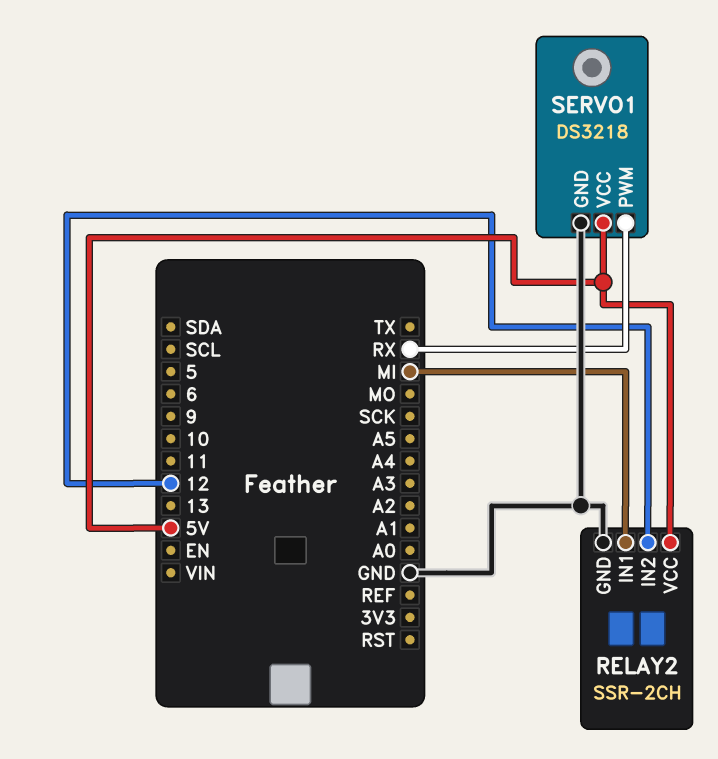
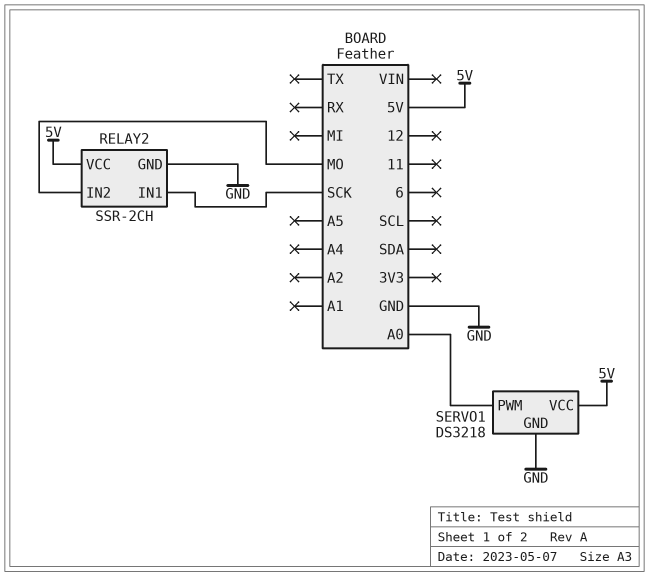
RELAY2 pin IN1: MI -> SCK
RELAY2 pin IN2: 12 -> MO
SERVO1 pin PWM: RX -> A0

